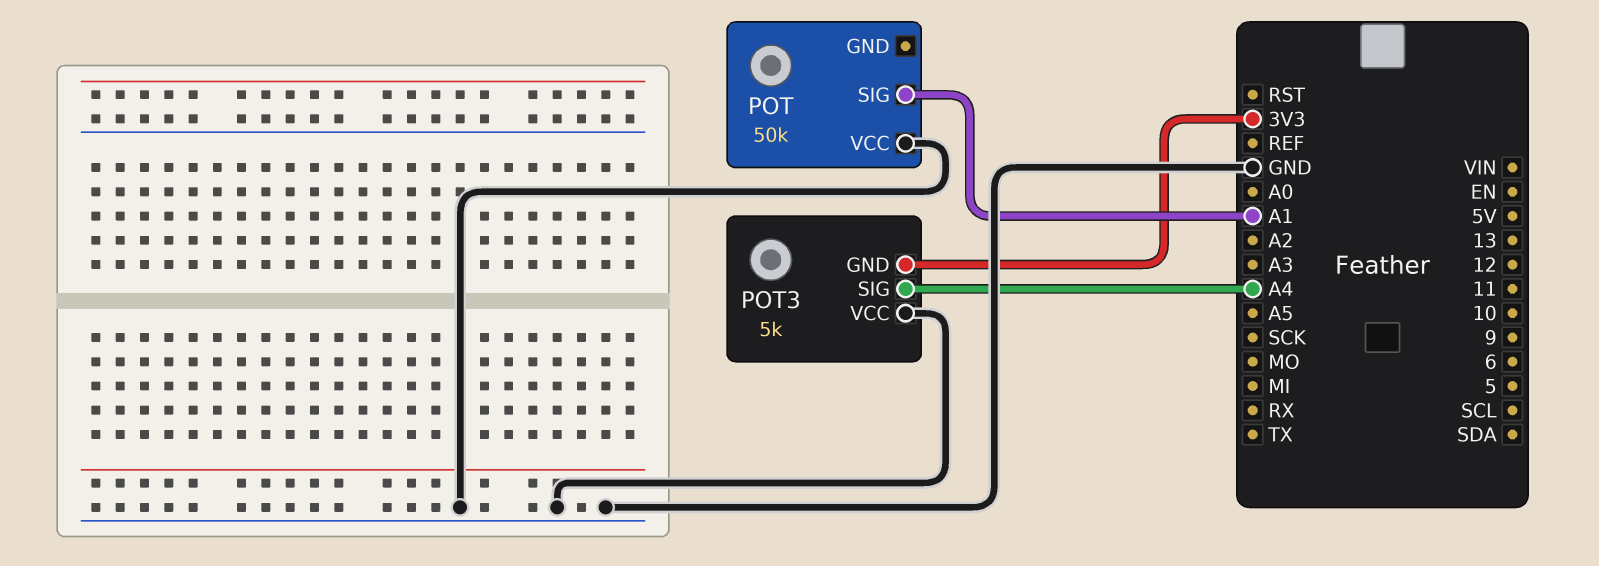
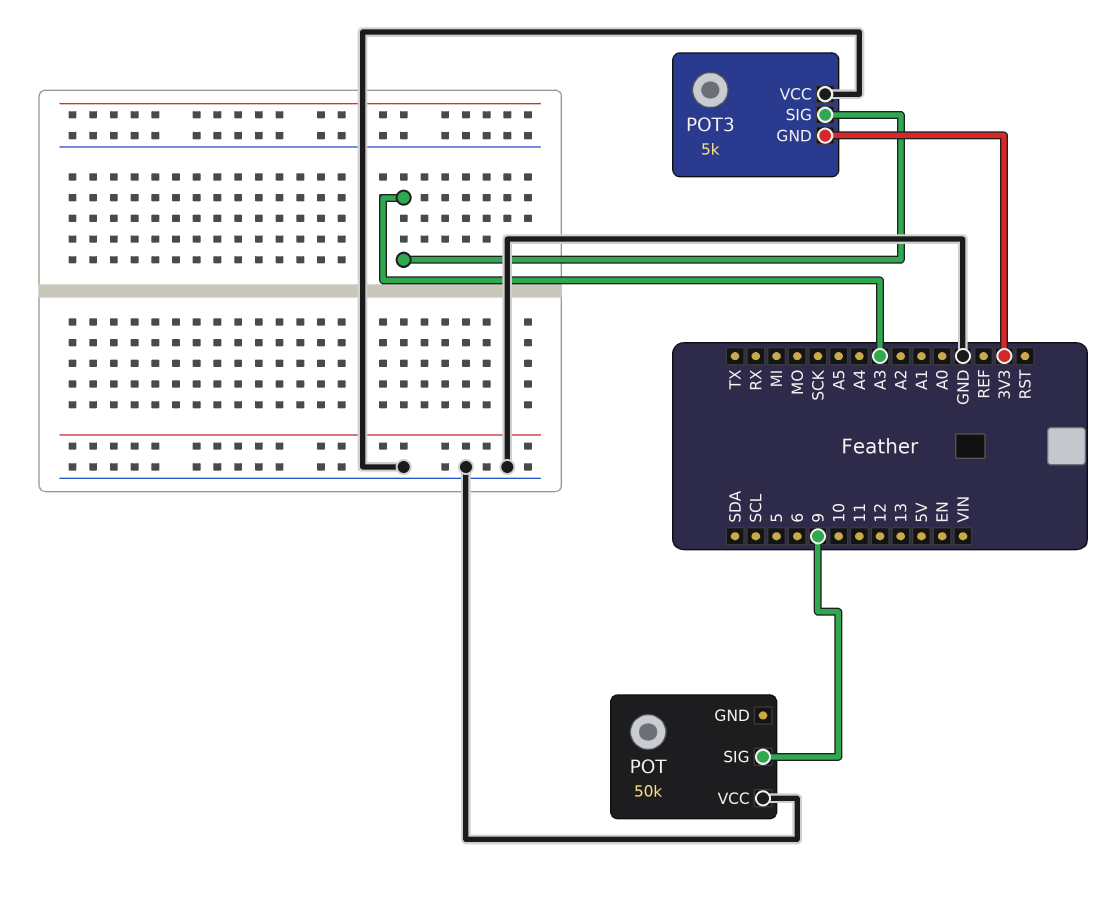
POT pin SIG: A1 -> 9
POT3 pin SIG: A4 -> A3

